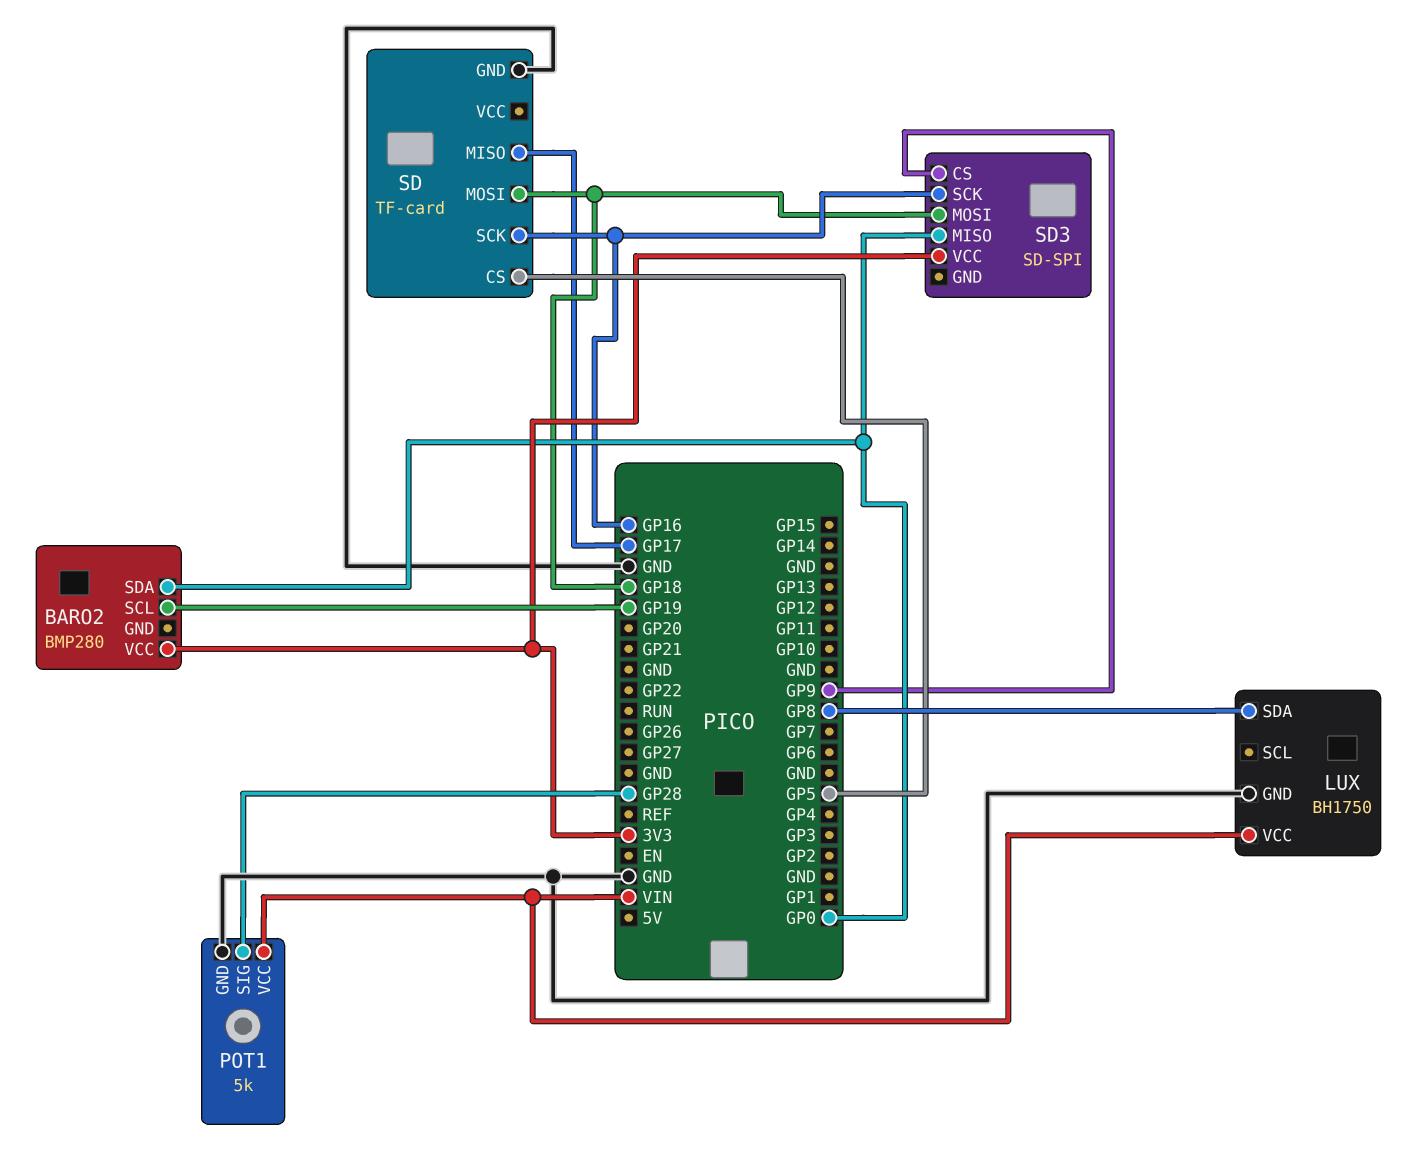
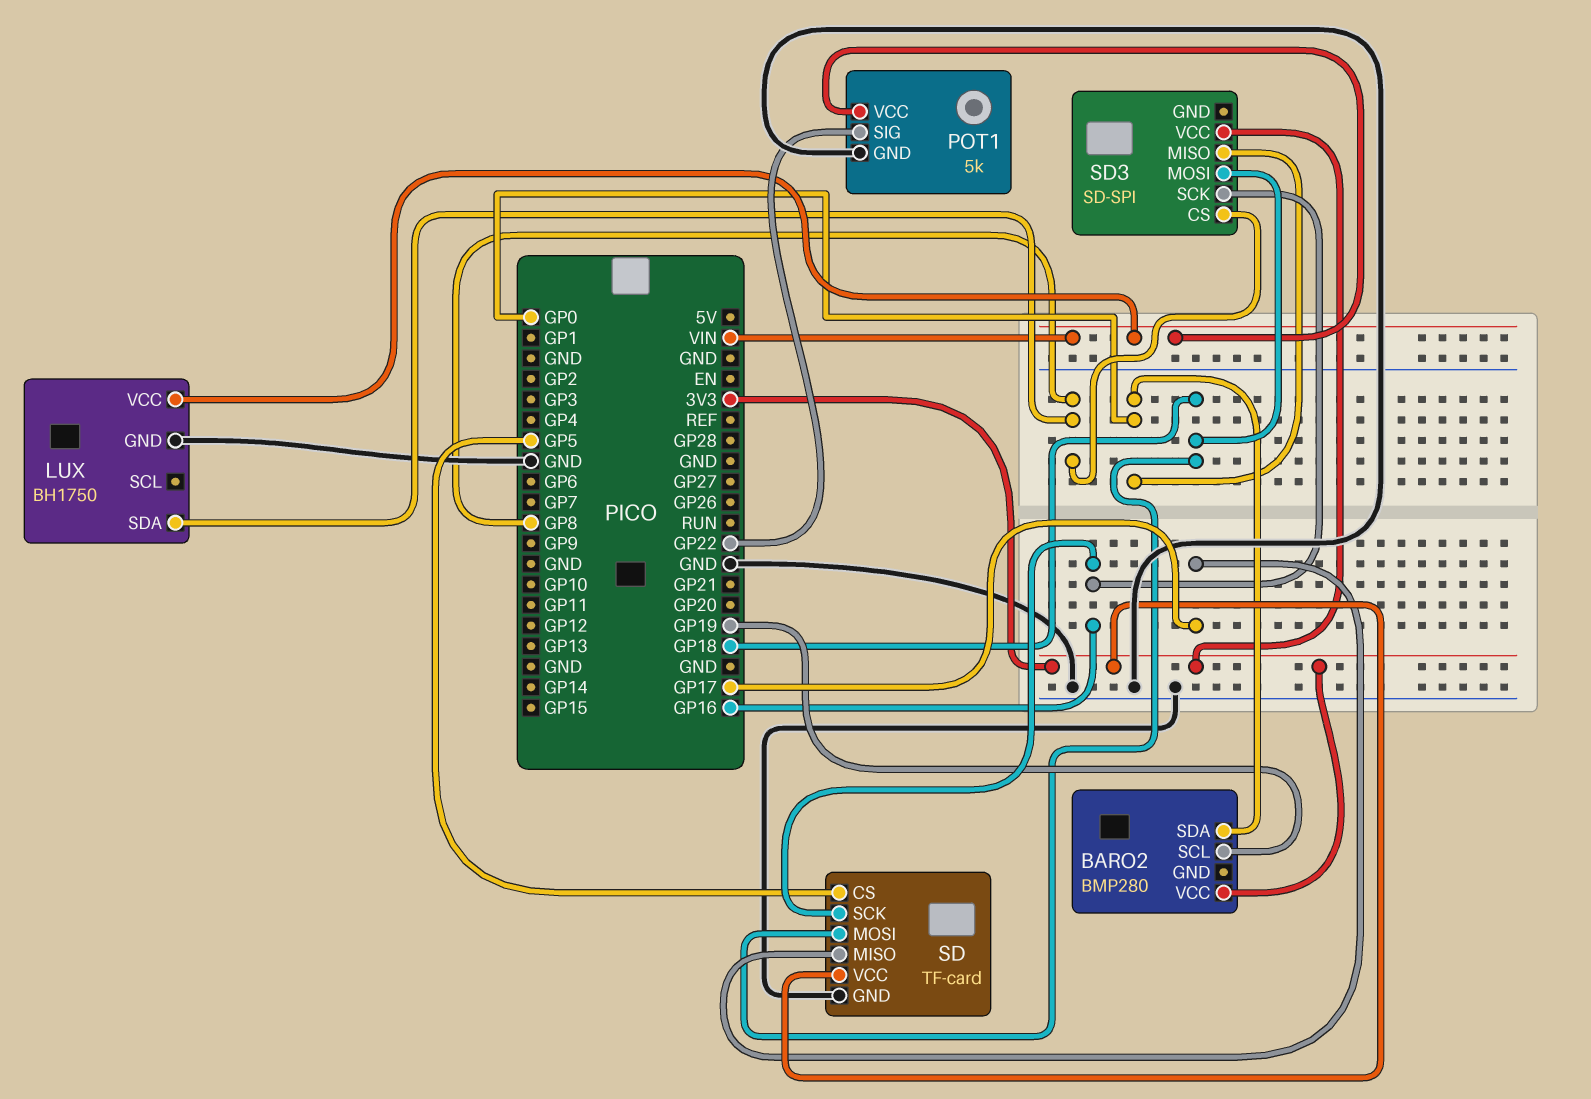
POT1 pin SIG: GP28 -> GP22
SD pin VCC: none -> 3V3
SD3 pin CS: GP9 -> GP8

